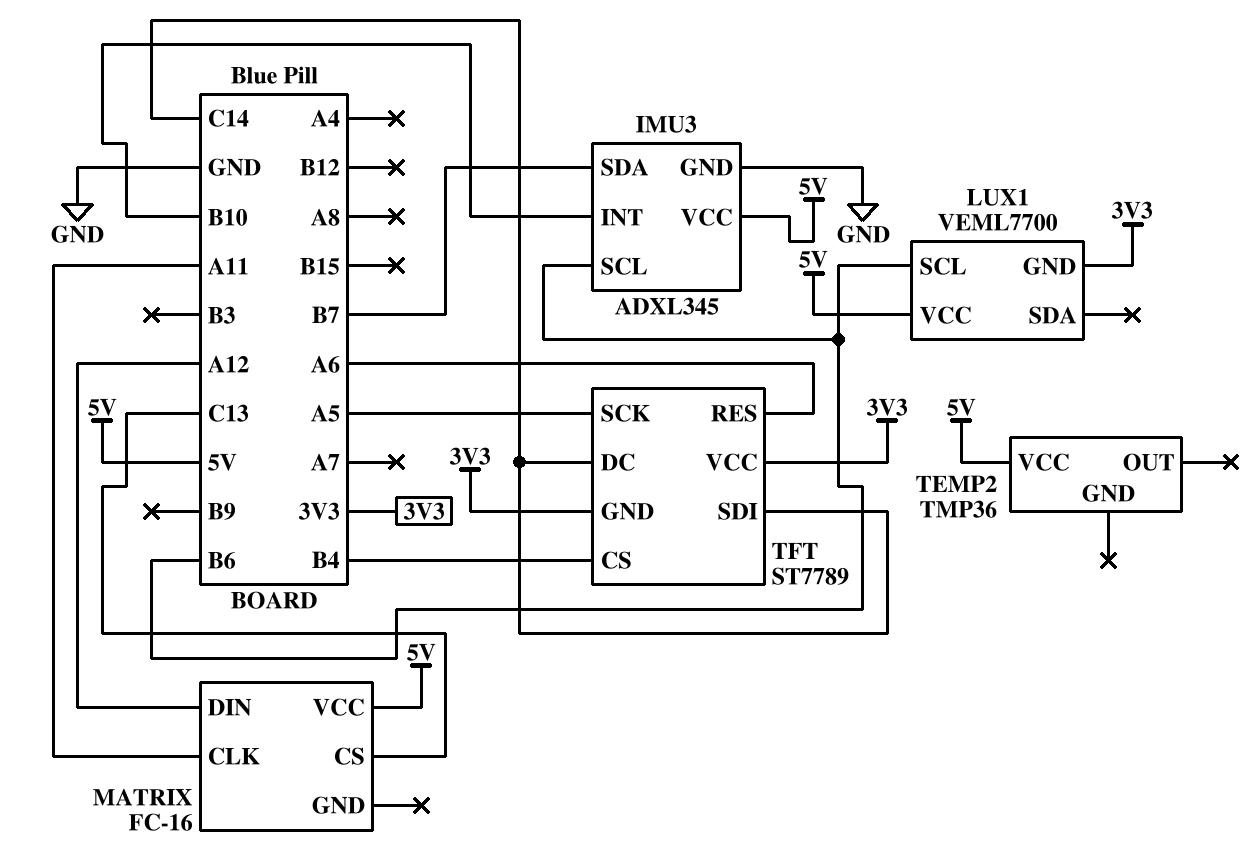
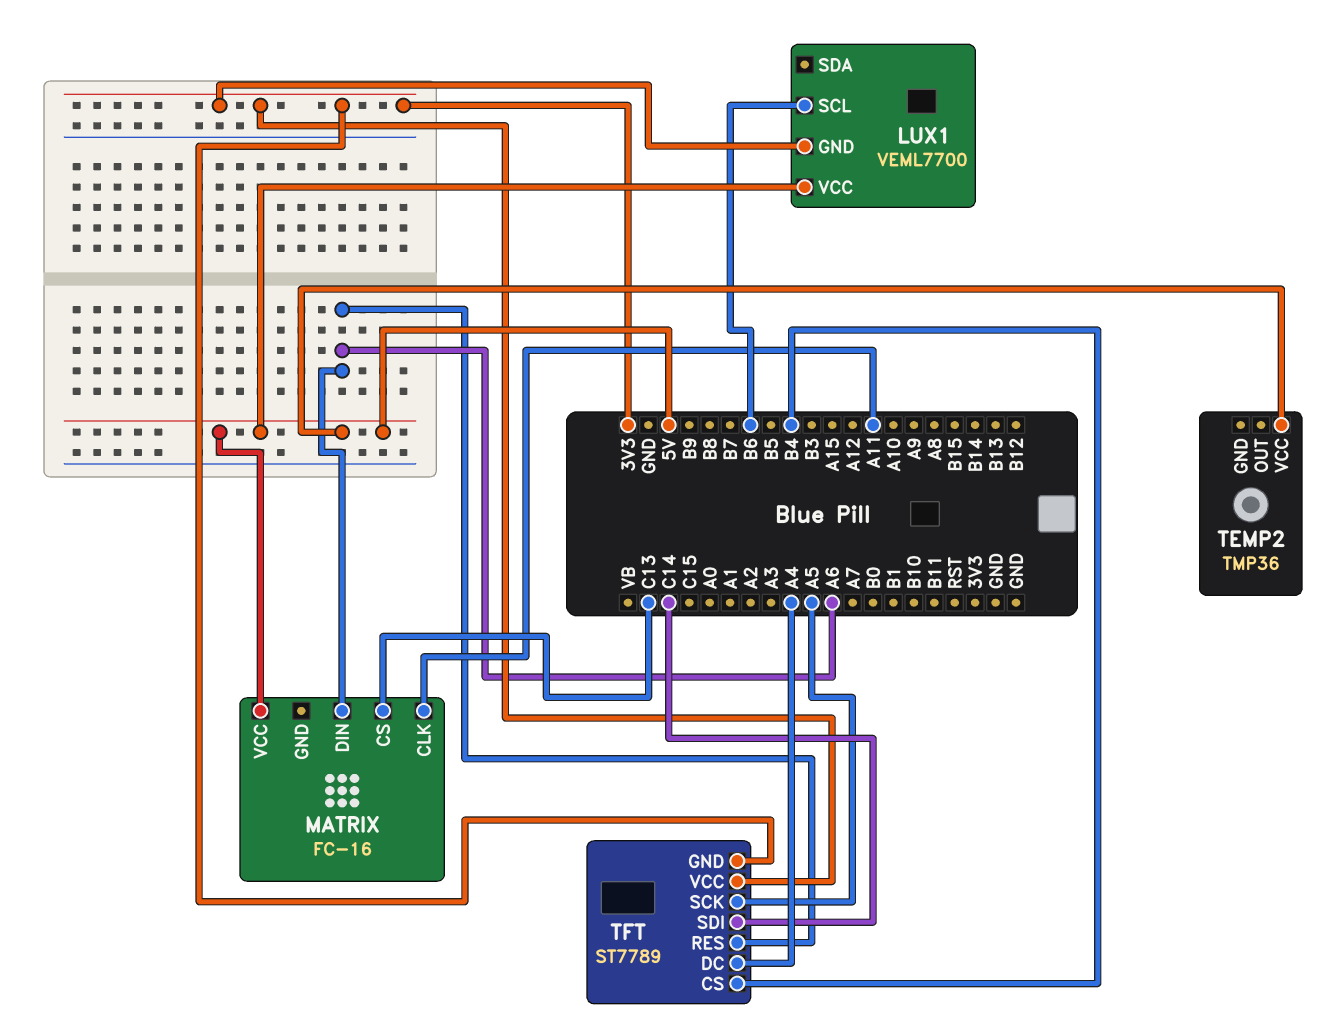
IMU3: ADXL345 -> none
IMU3 pin GND: GND -> none
IMU3 pin INT: B10 -> none
IMU3 pin SCL: B6 -> none
IMU3 pin SDA: B7 -> none
IMU3 pin VCC: 5V -> none
MATRIX pin DIN: A12 -> A6
TFT pin DC: C14 -> A4

